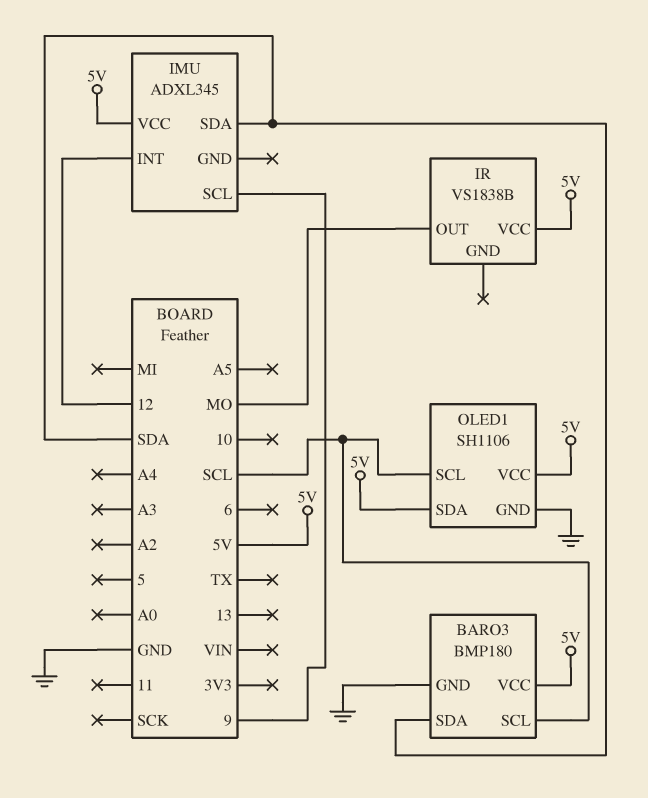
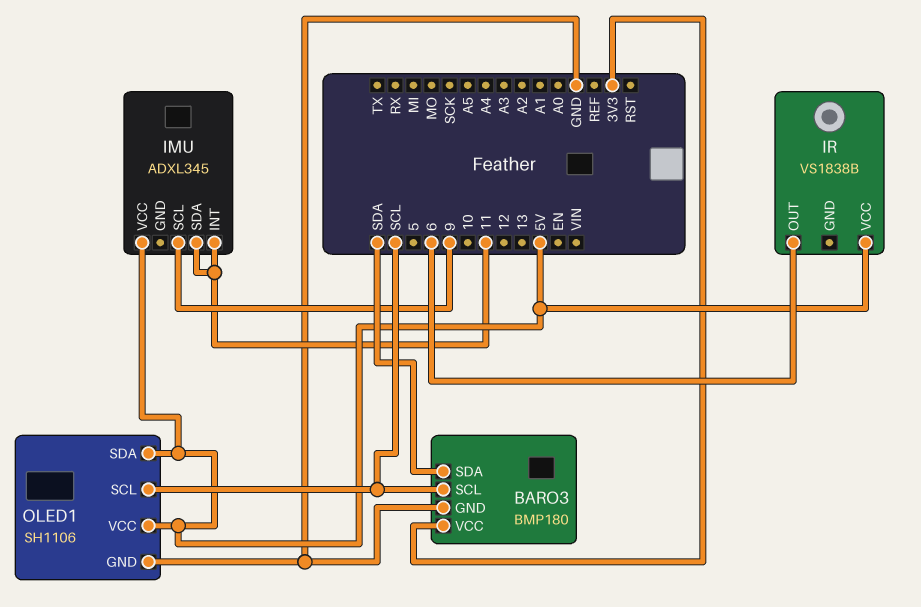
BARO3 pin VCC: 5V -> 3V3
IMU pin INT: 12 -> 11
IMU pin SDA: SDA -> 11
IR pin OUT: MO -> 6

